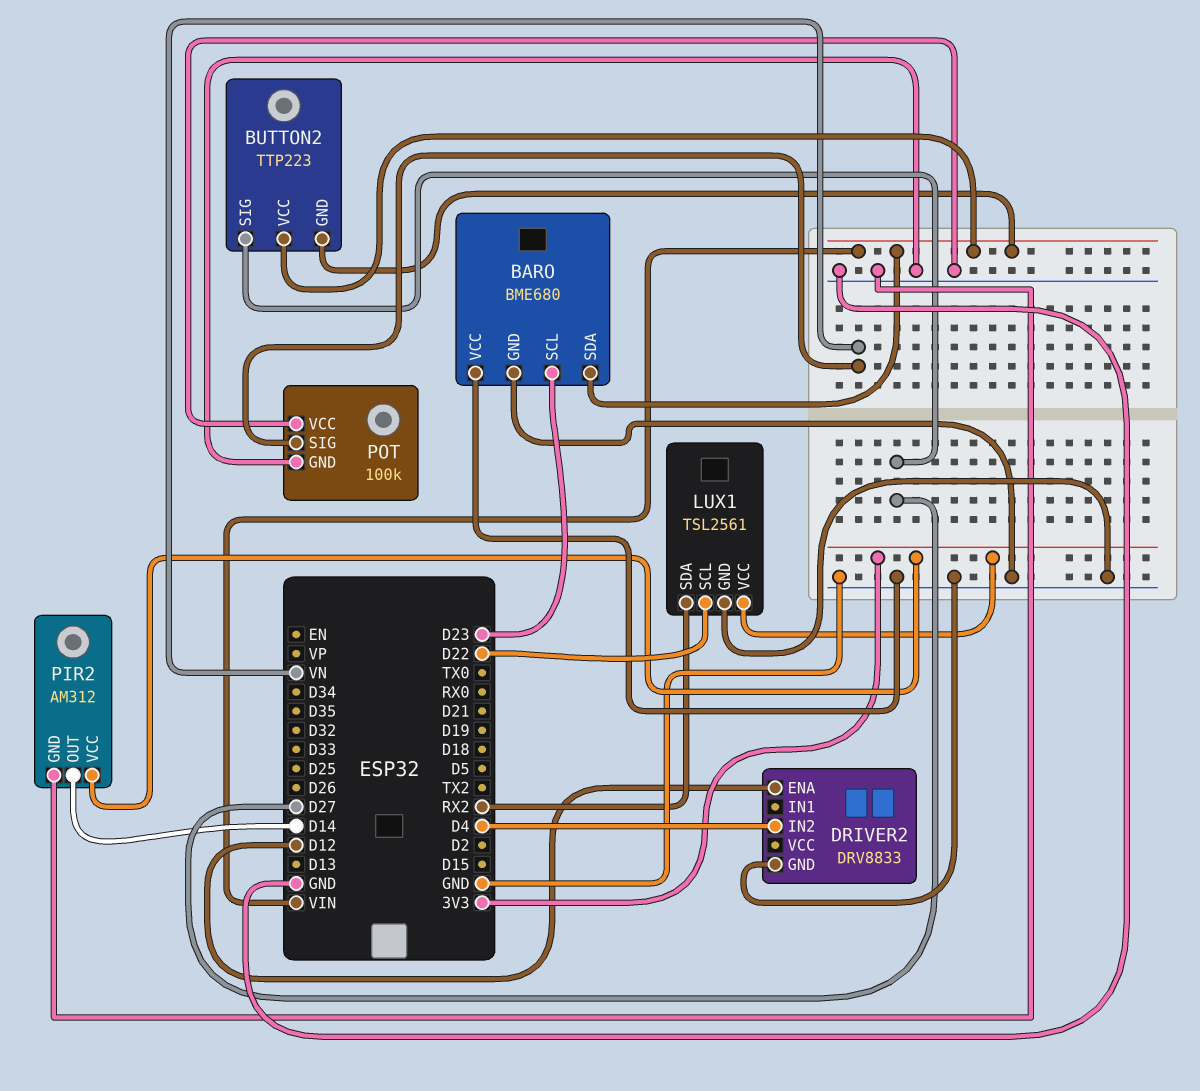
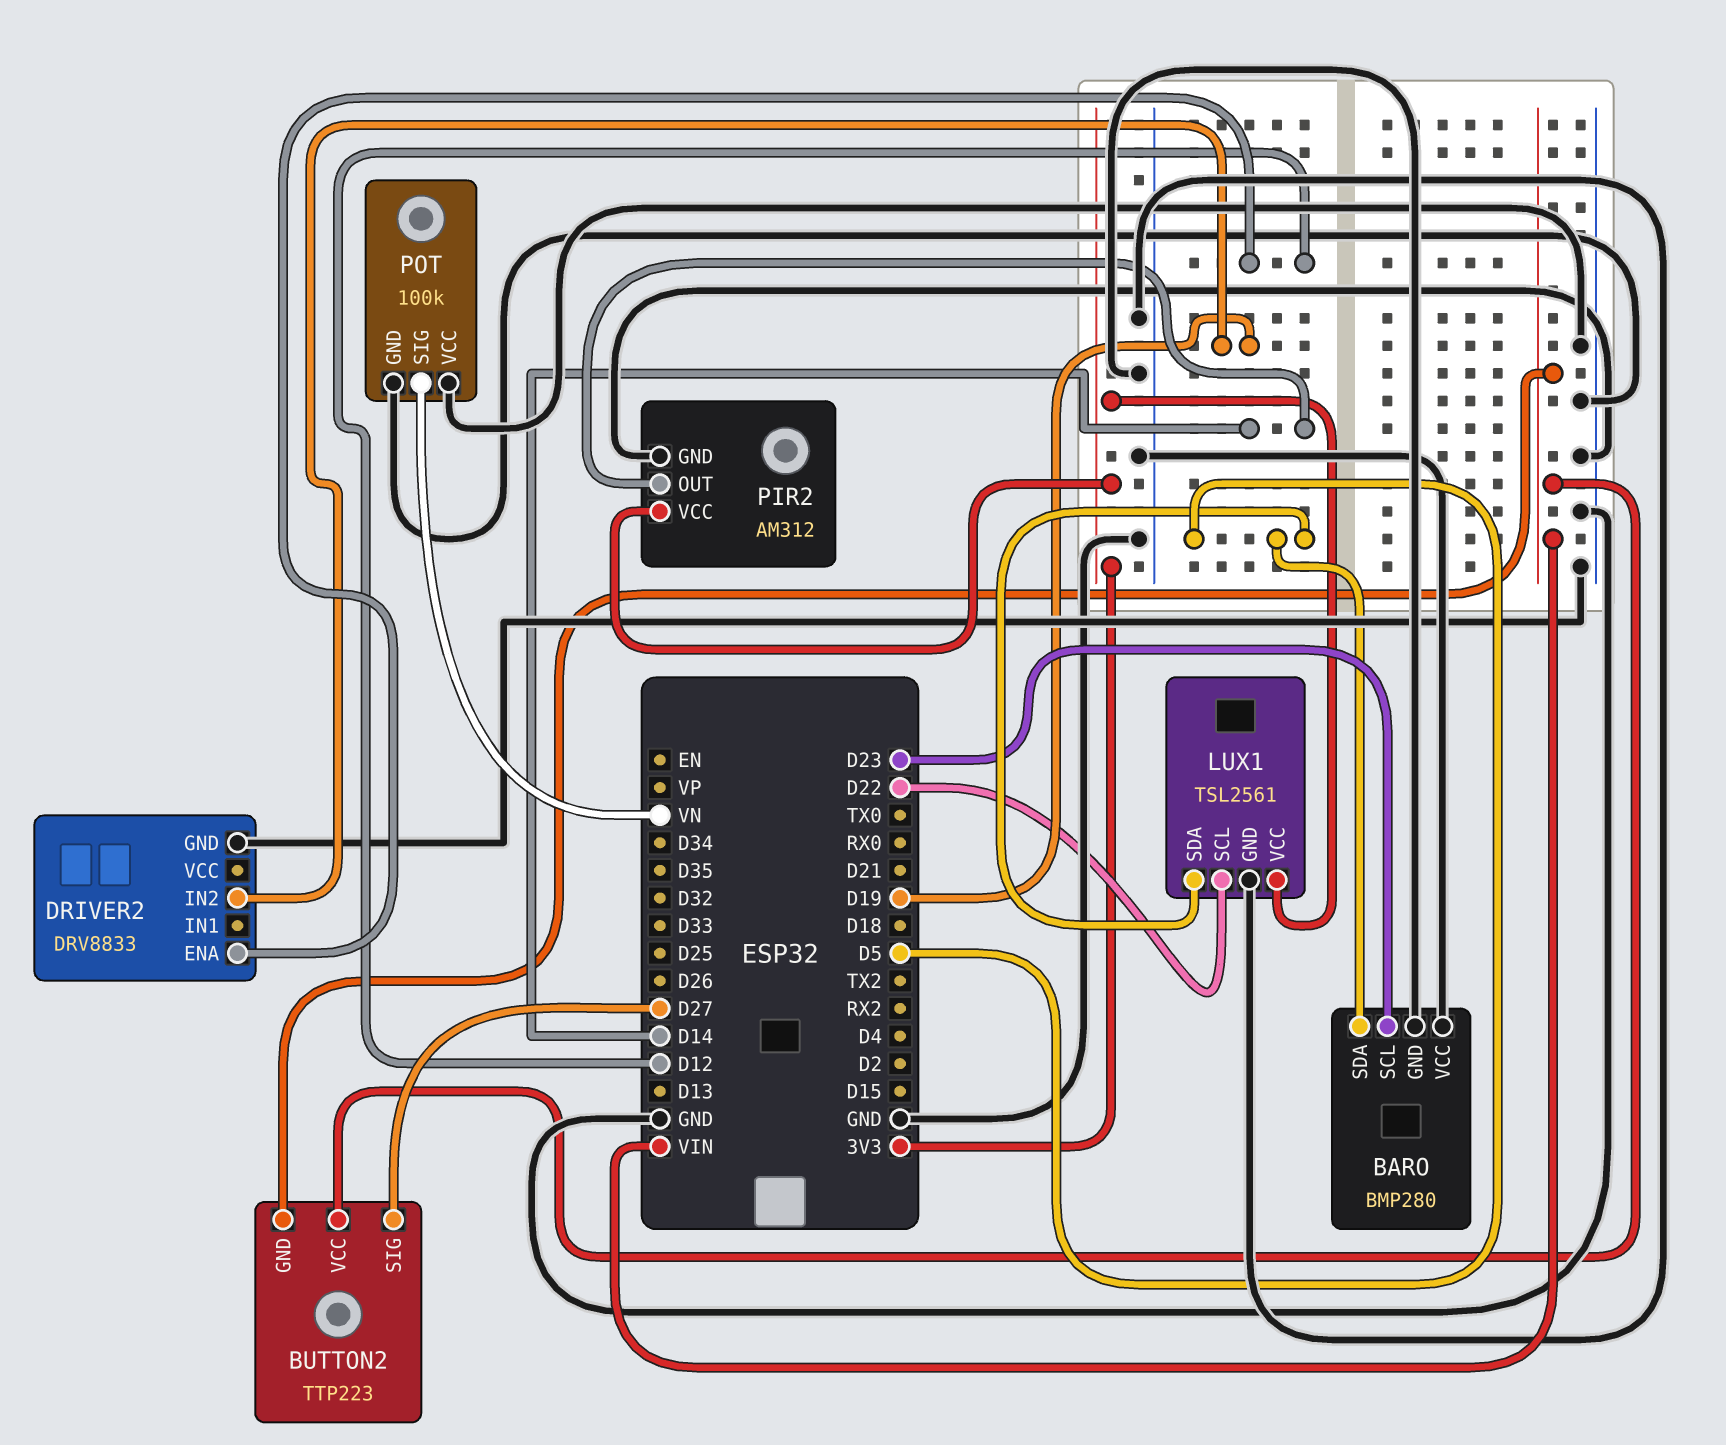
BARO: BME680 -> BMP280
BARO pin SDA: VIN -> D5
DRIVER2 pin IN2: D4 -> D19
LUX1 pin SDA: RX2 -> D5

